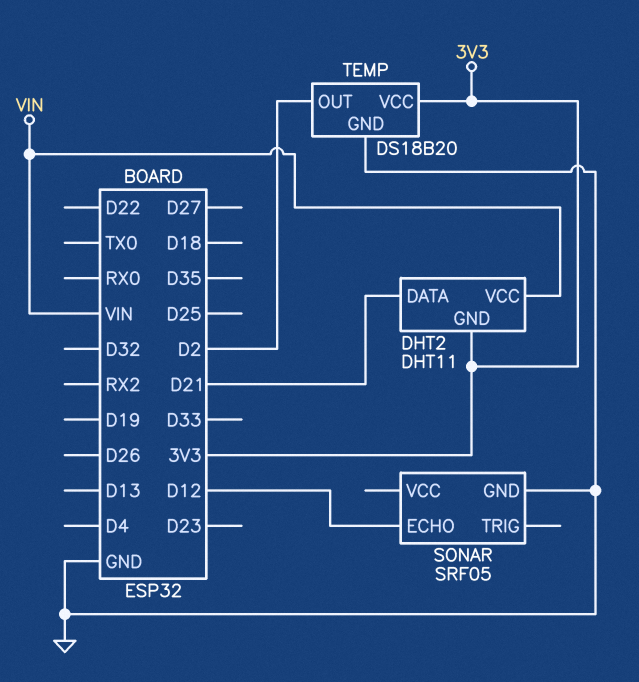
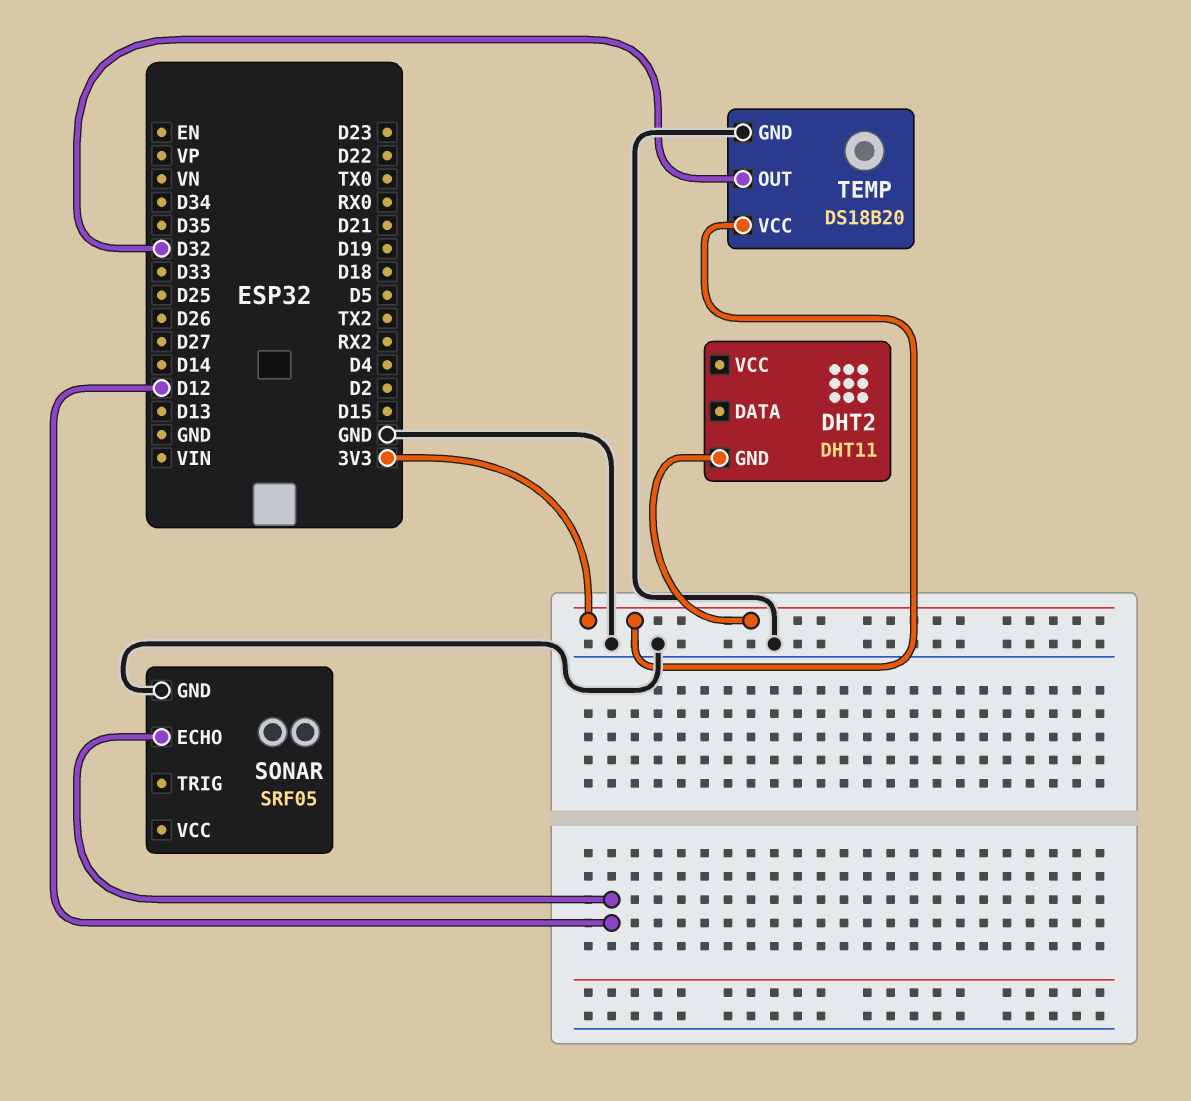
DHT2 pin DATA: D21 -> none
DHT2 pin VCC: VIN -> none
TEMP pin OUT: D2 -> D32

